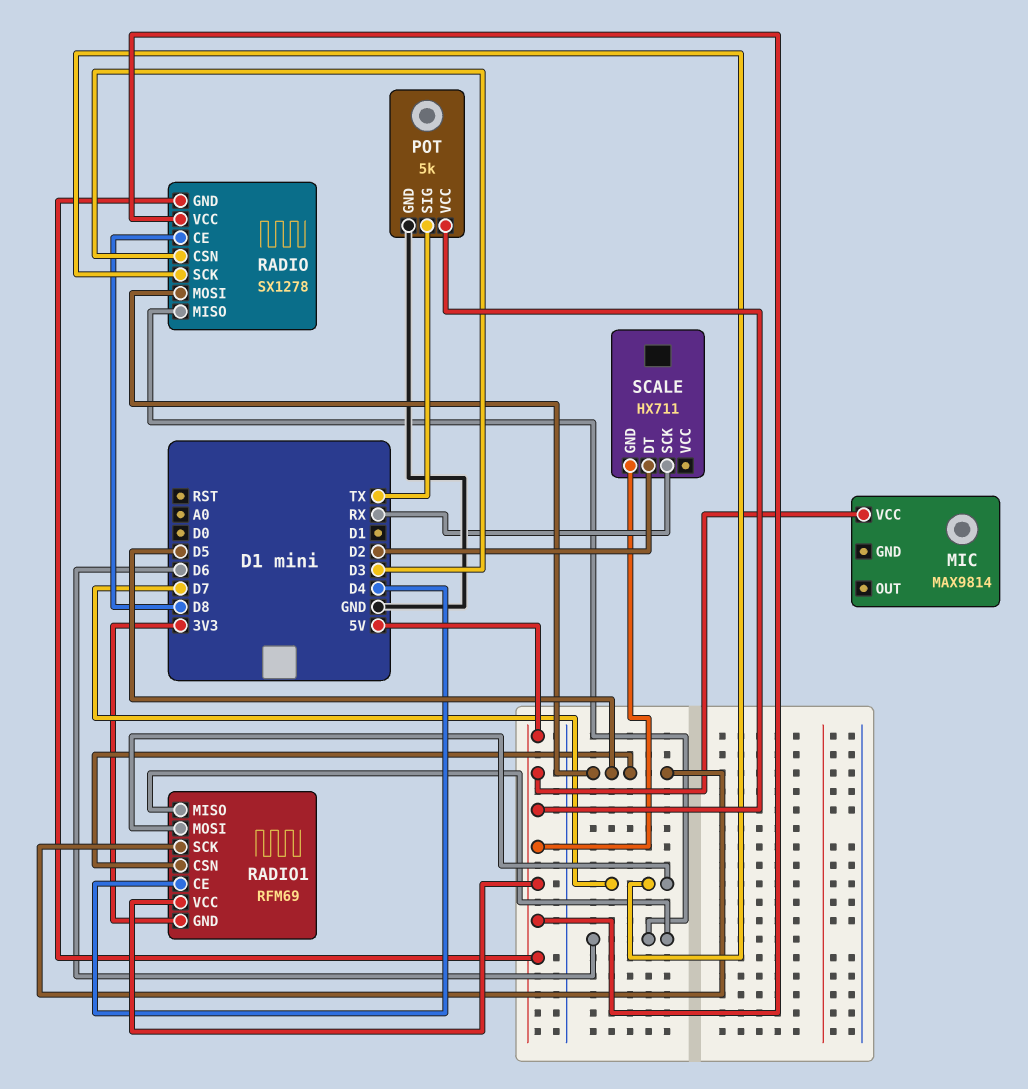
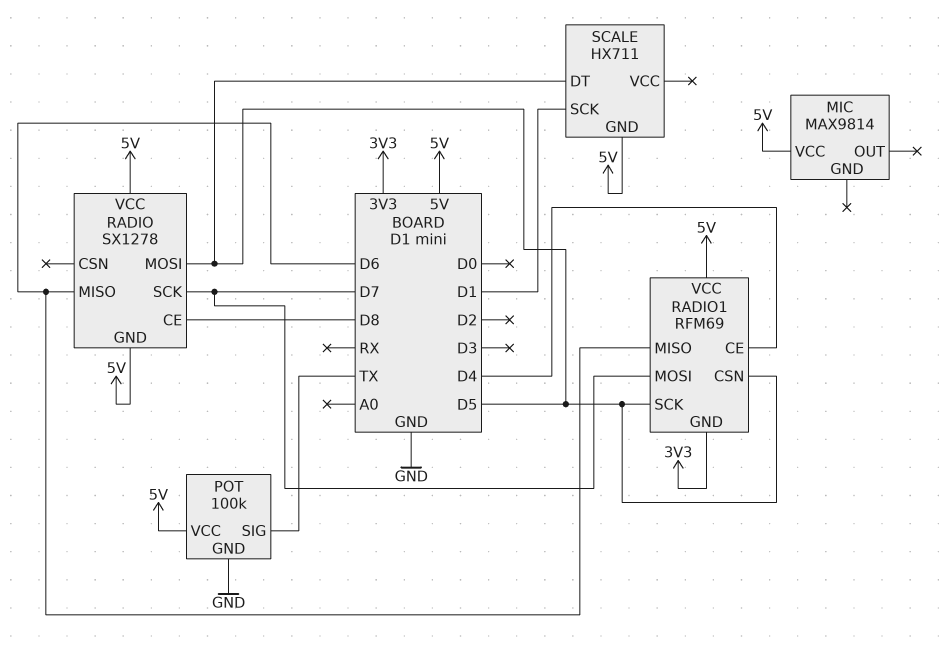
POT: 5k -> 100k
RADIO pin CSN: D3 -> none
SCALE pin DT: D2 -> D5
SCALE pin SCK: RX -> D1

